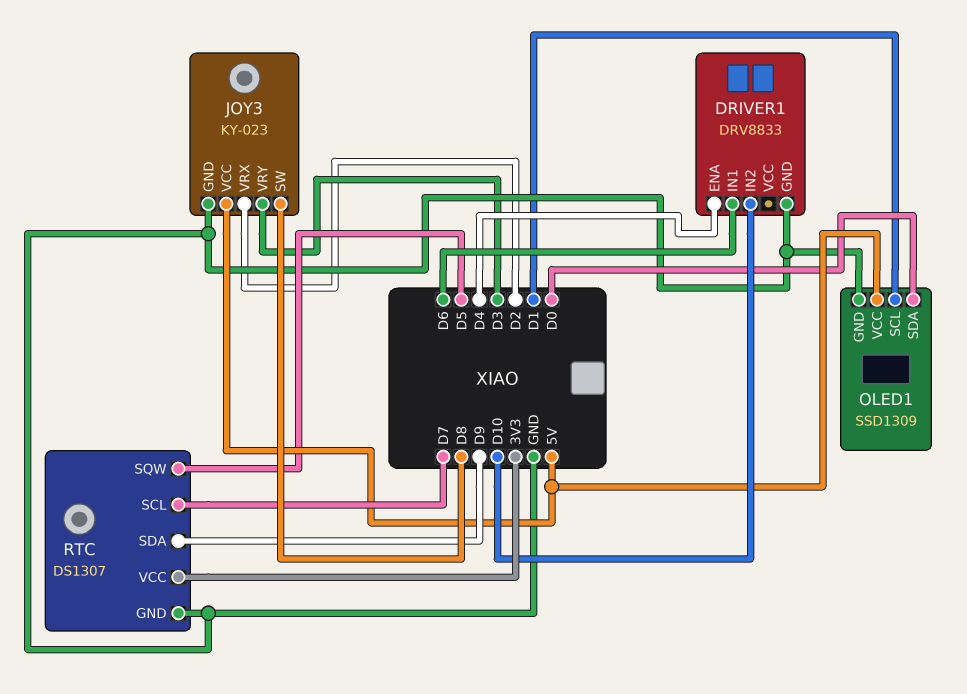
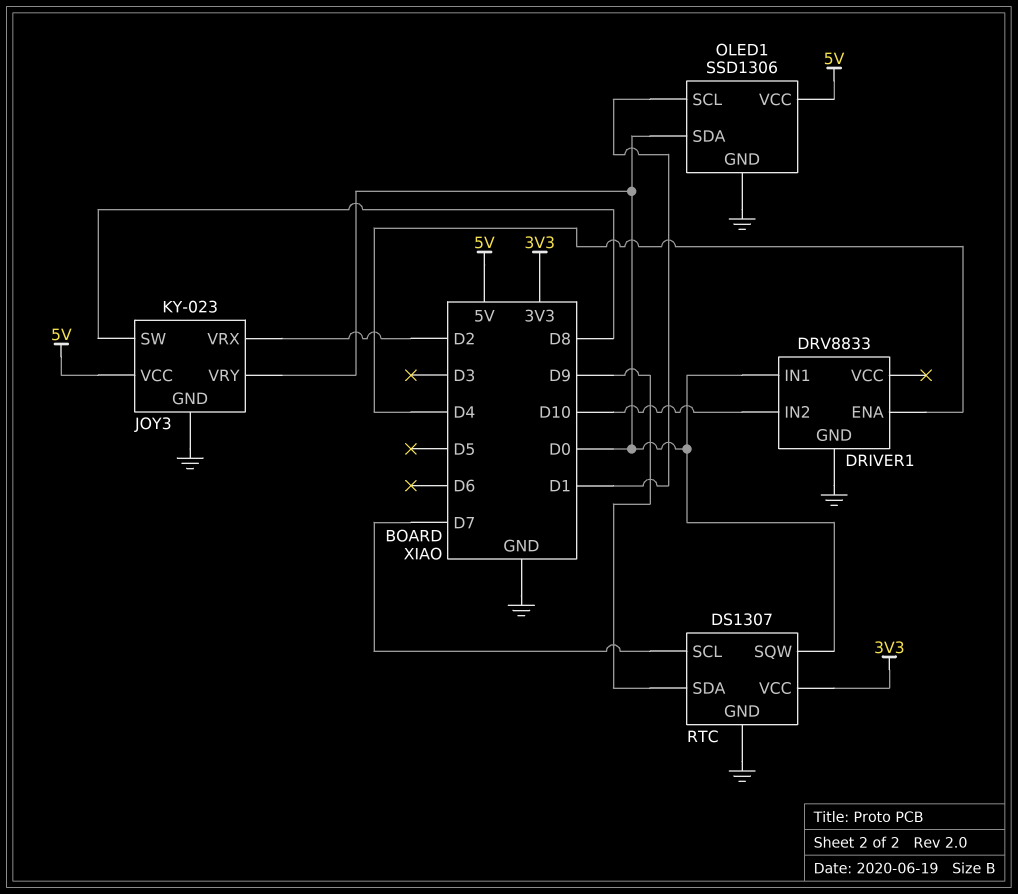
DRIVER1 pin IN1: D6 -> D0
JOY3 pin VRY: D3 -> D0
OLED1: SSD1309 -> SSD1306
RTC pin SQW: D5 -> D0

